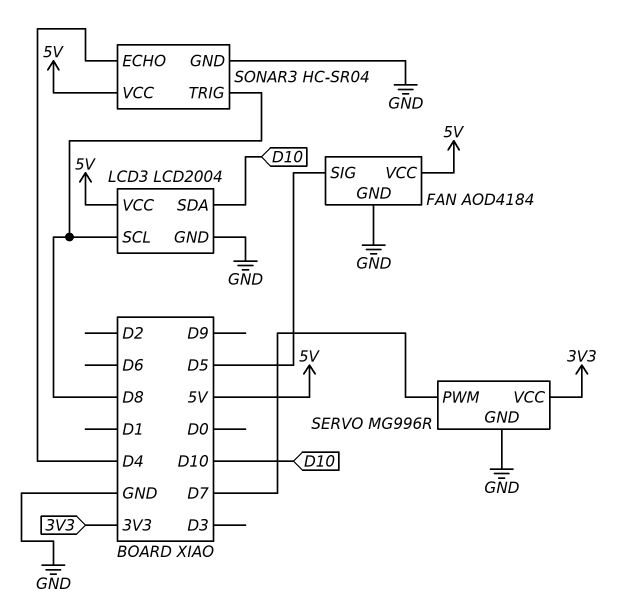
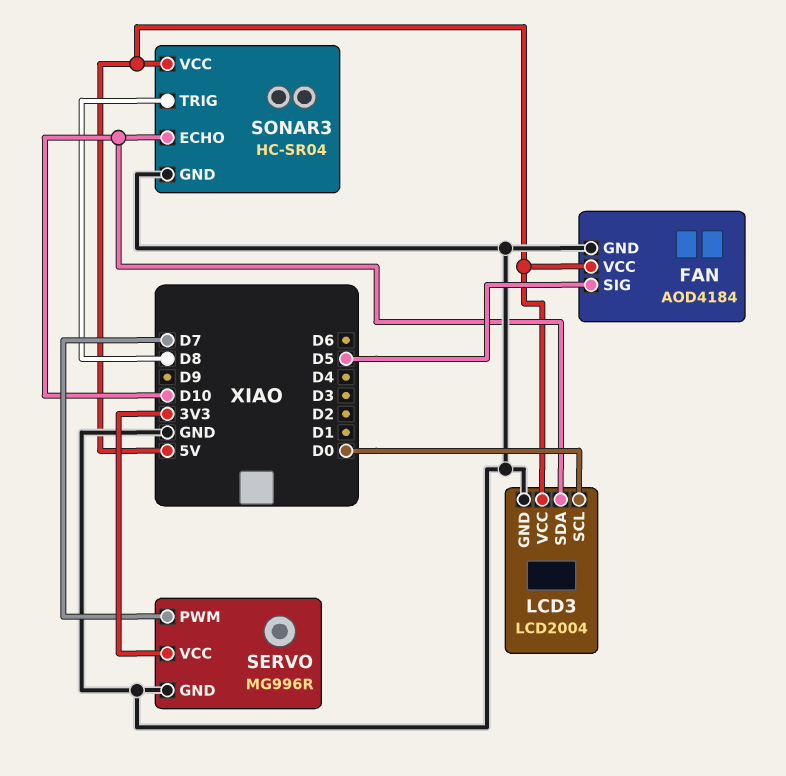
LCD3 pin SCL: D8 -> D0
SONAR3 pin ECHO: D4 -> D10

